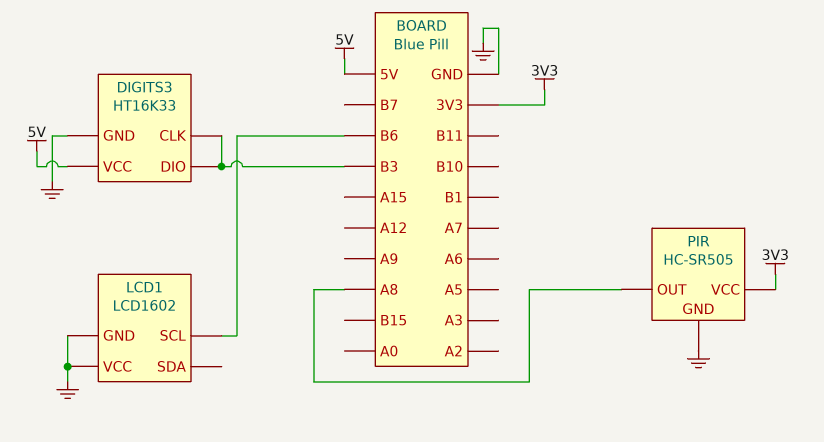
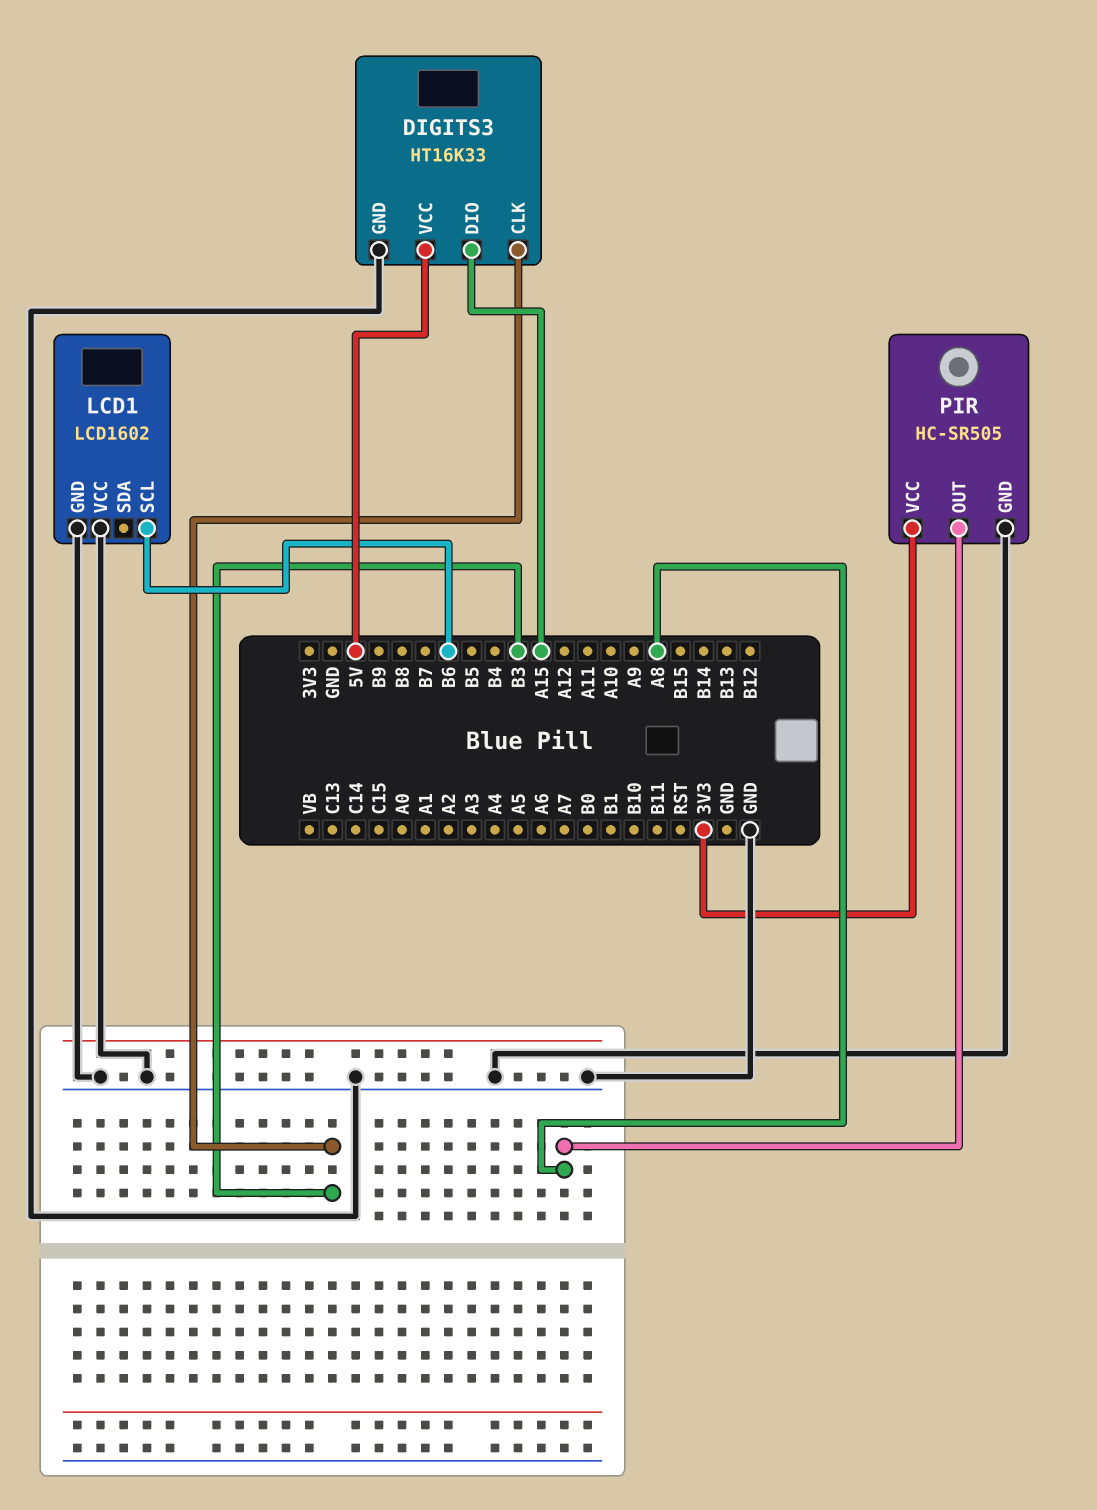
DIGITS3 pin DIO: B3 -> A15

